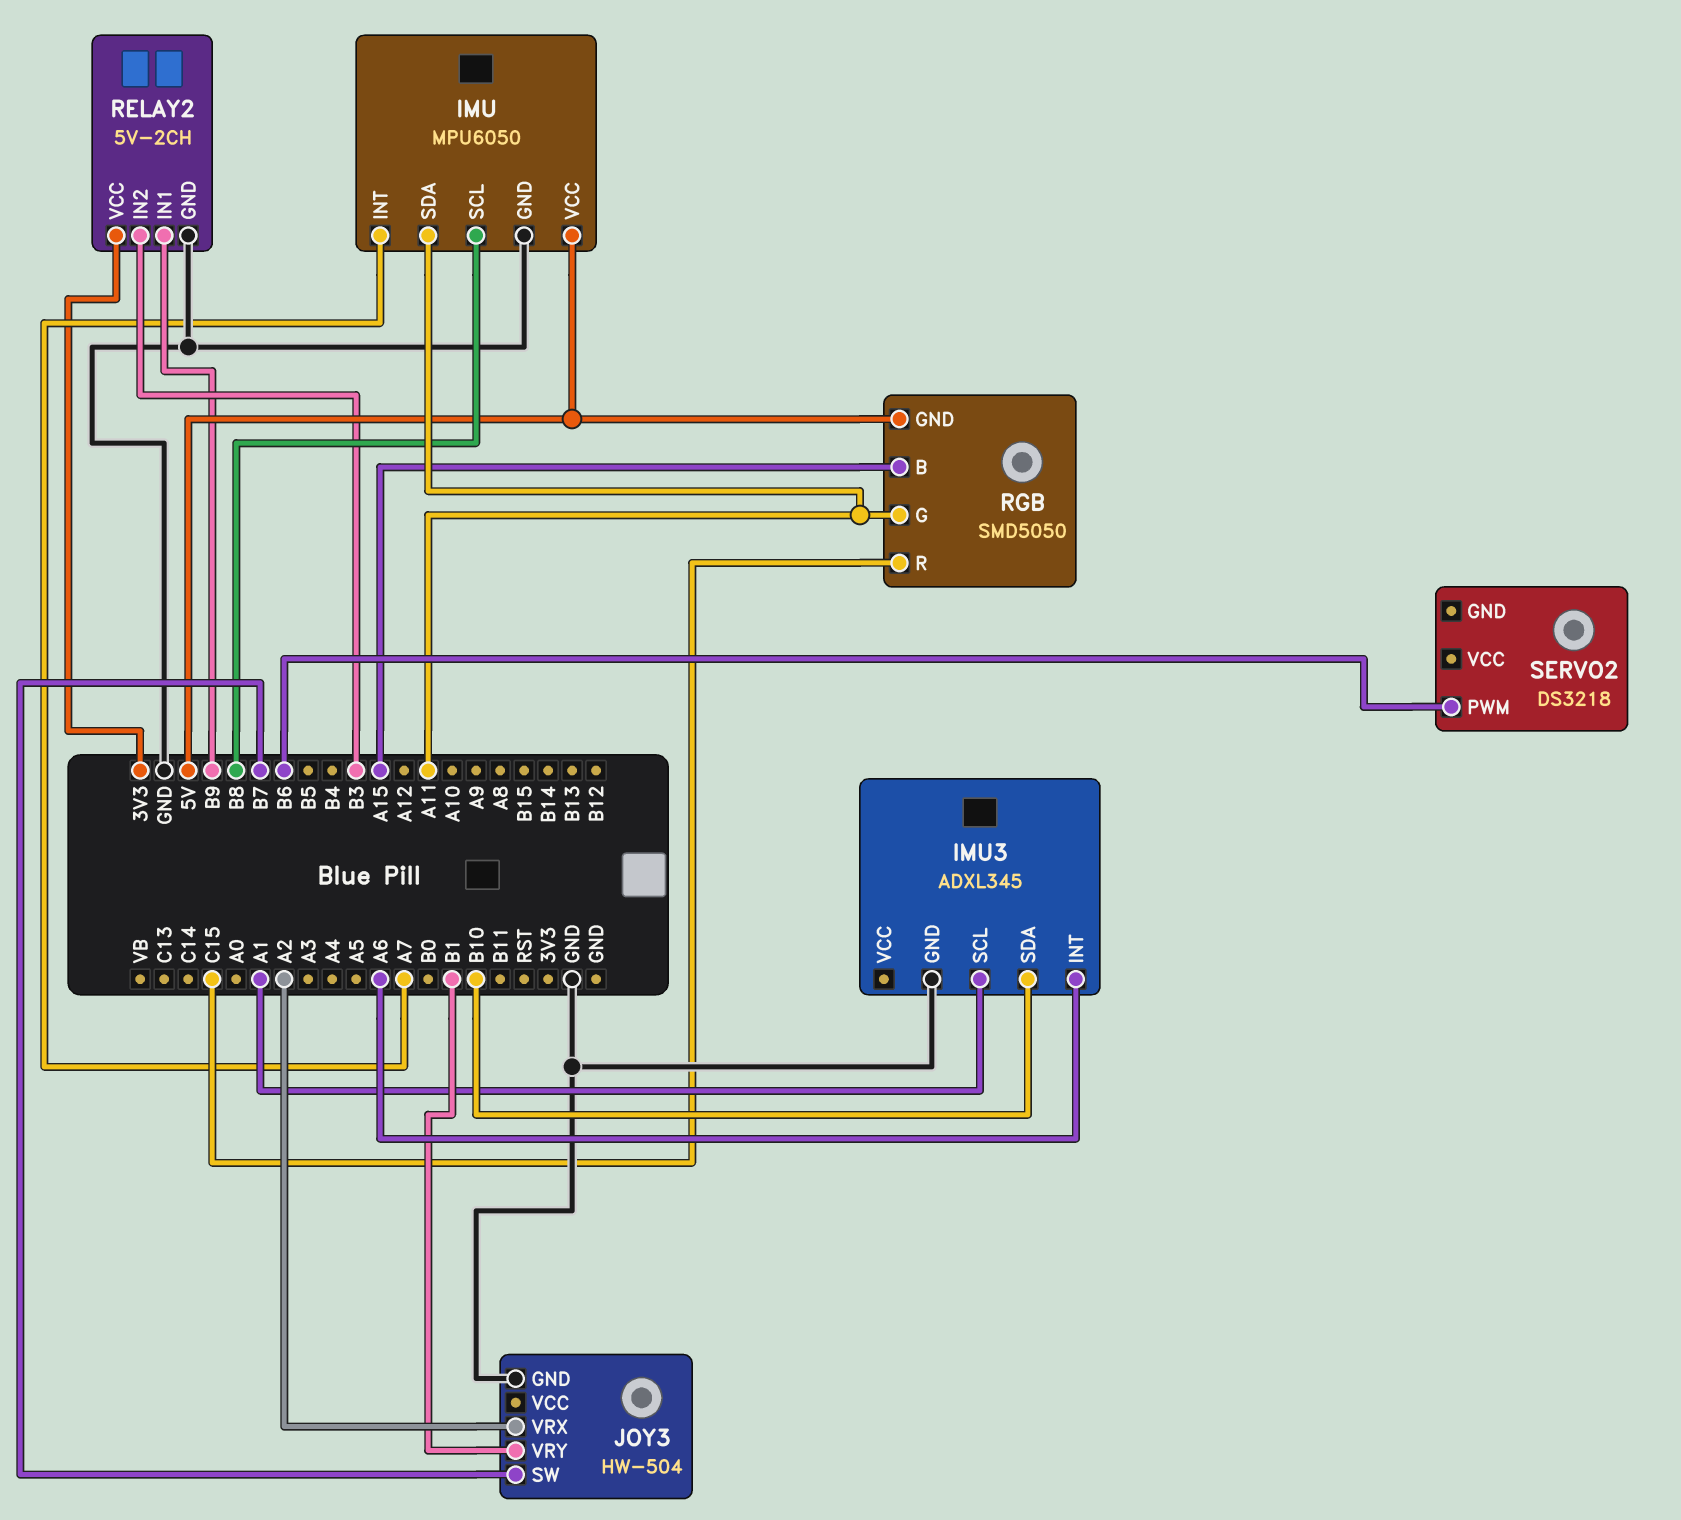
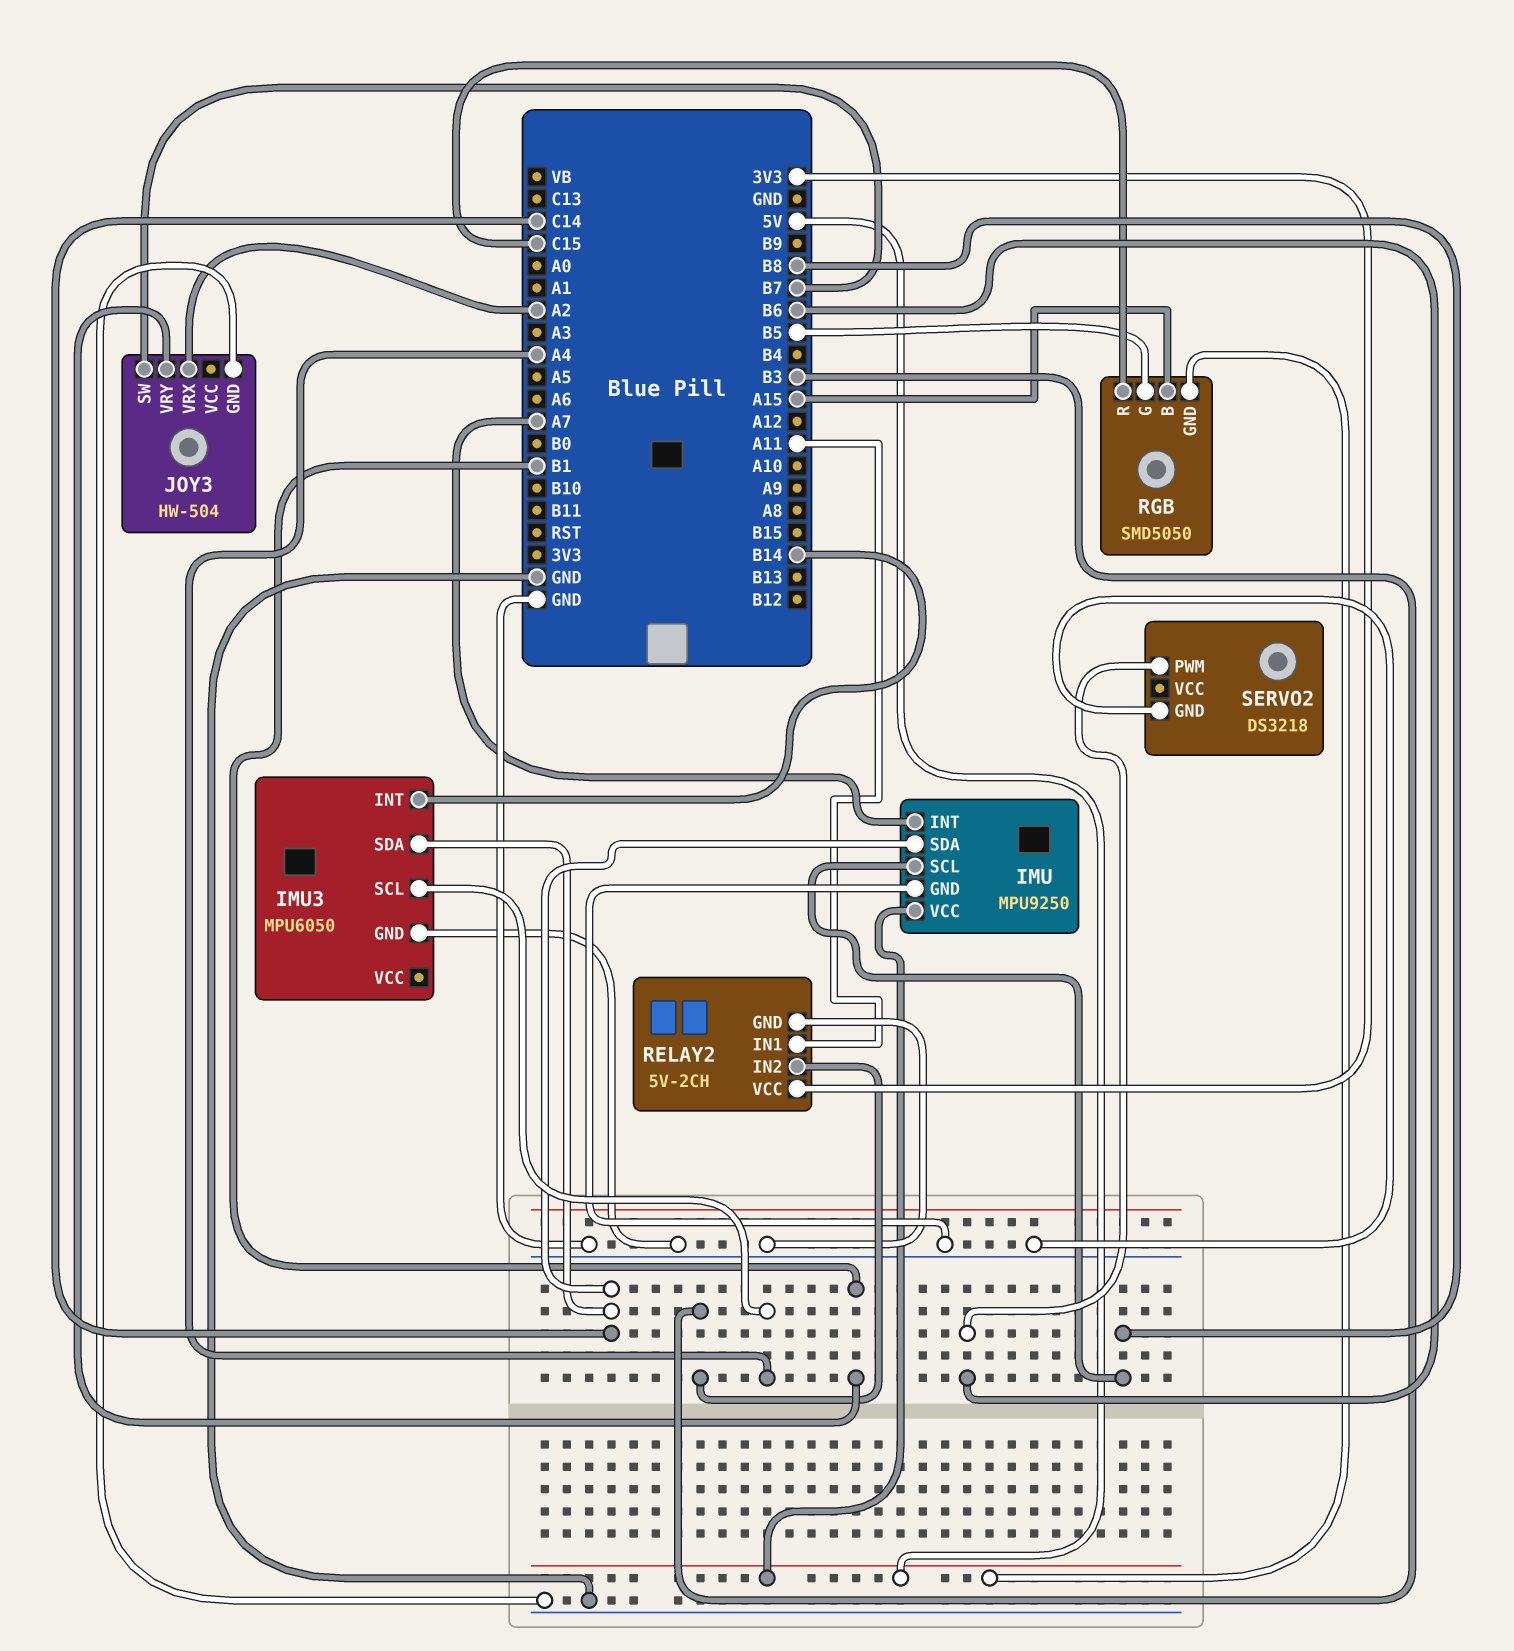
IMU: MPU6050 -> MPU9250
IMU pin SDA: A11 -> C14
IMU3: ADXL345 -> MPU6050
IMU3 pin INT: A6 -> B14
IMU3 pin SCL: A1 -> A4
IMU3 pin SDA: B10 -> C14
RELAY2 pin IN1: B9 -> A11
RGB pin G: A11 -> B5
SERVO2 pin GND: none -> GND

